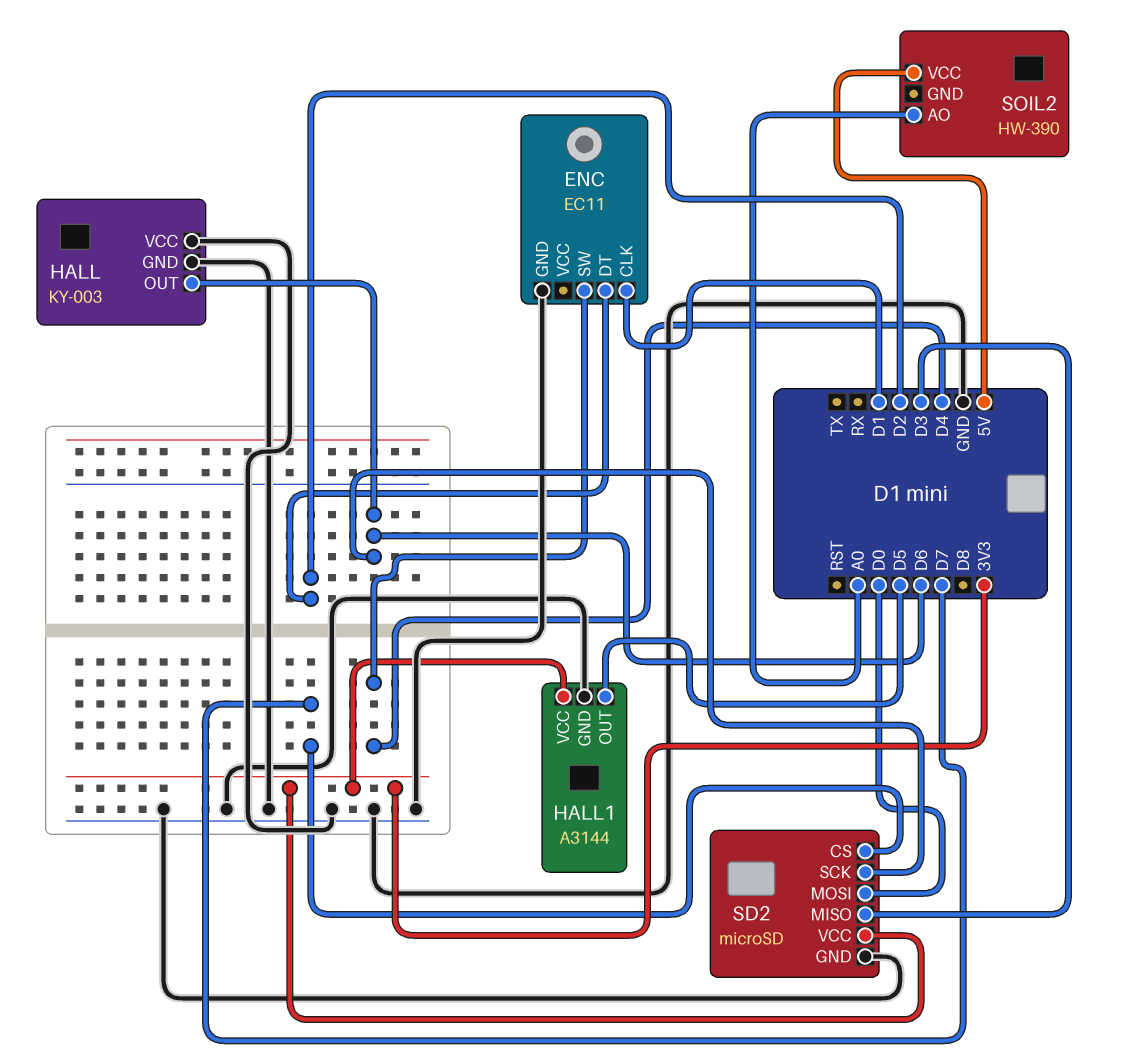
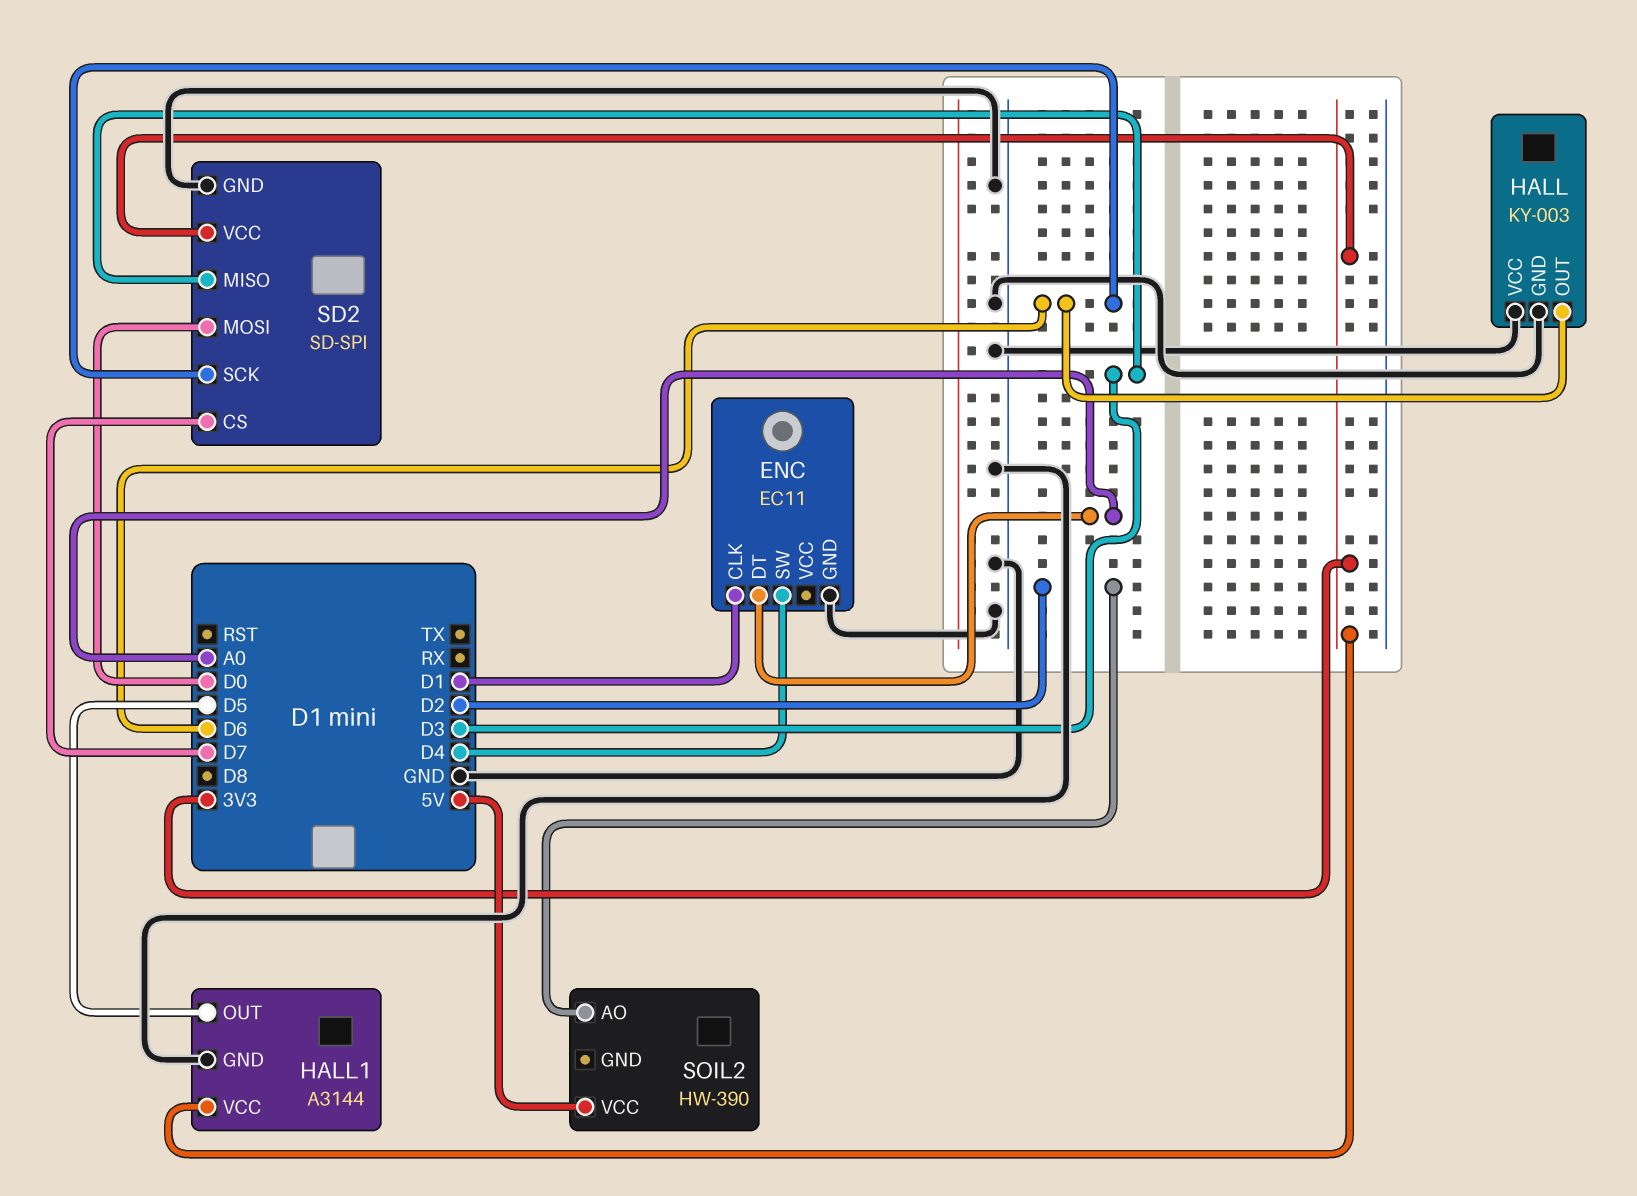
ENC pin DT: D2 -> A0
SD2: microSD -> SD-SPI
SOIL2 pin AO: A0 -> D2

